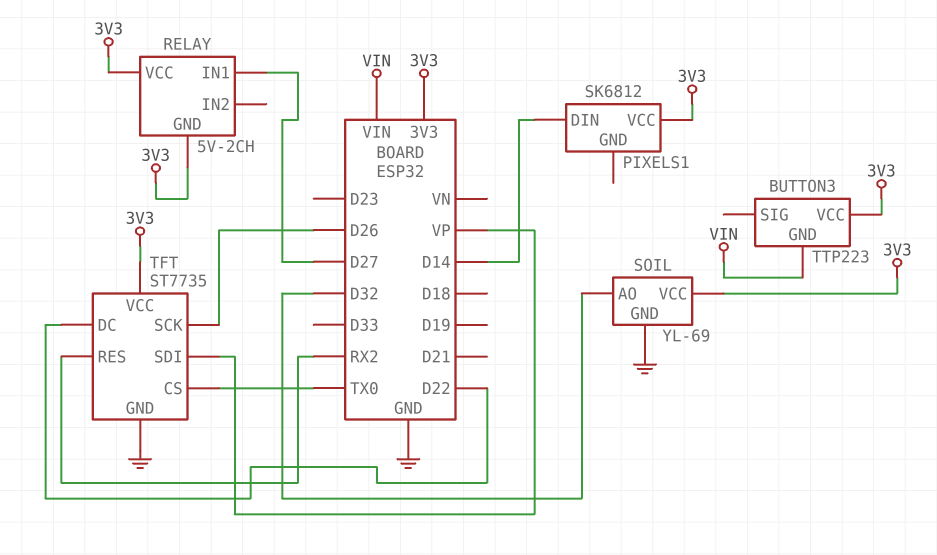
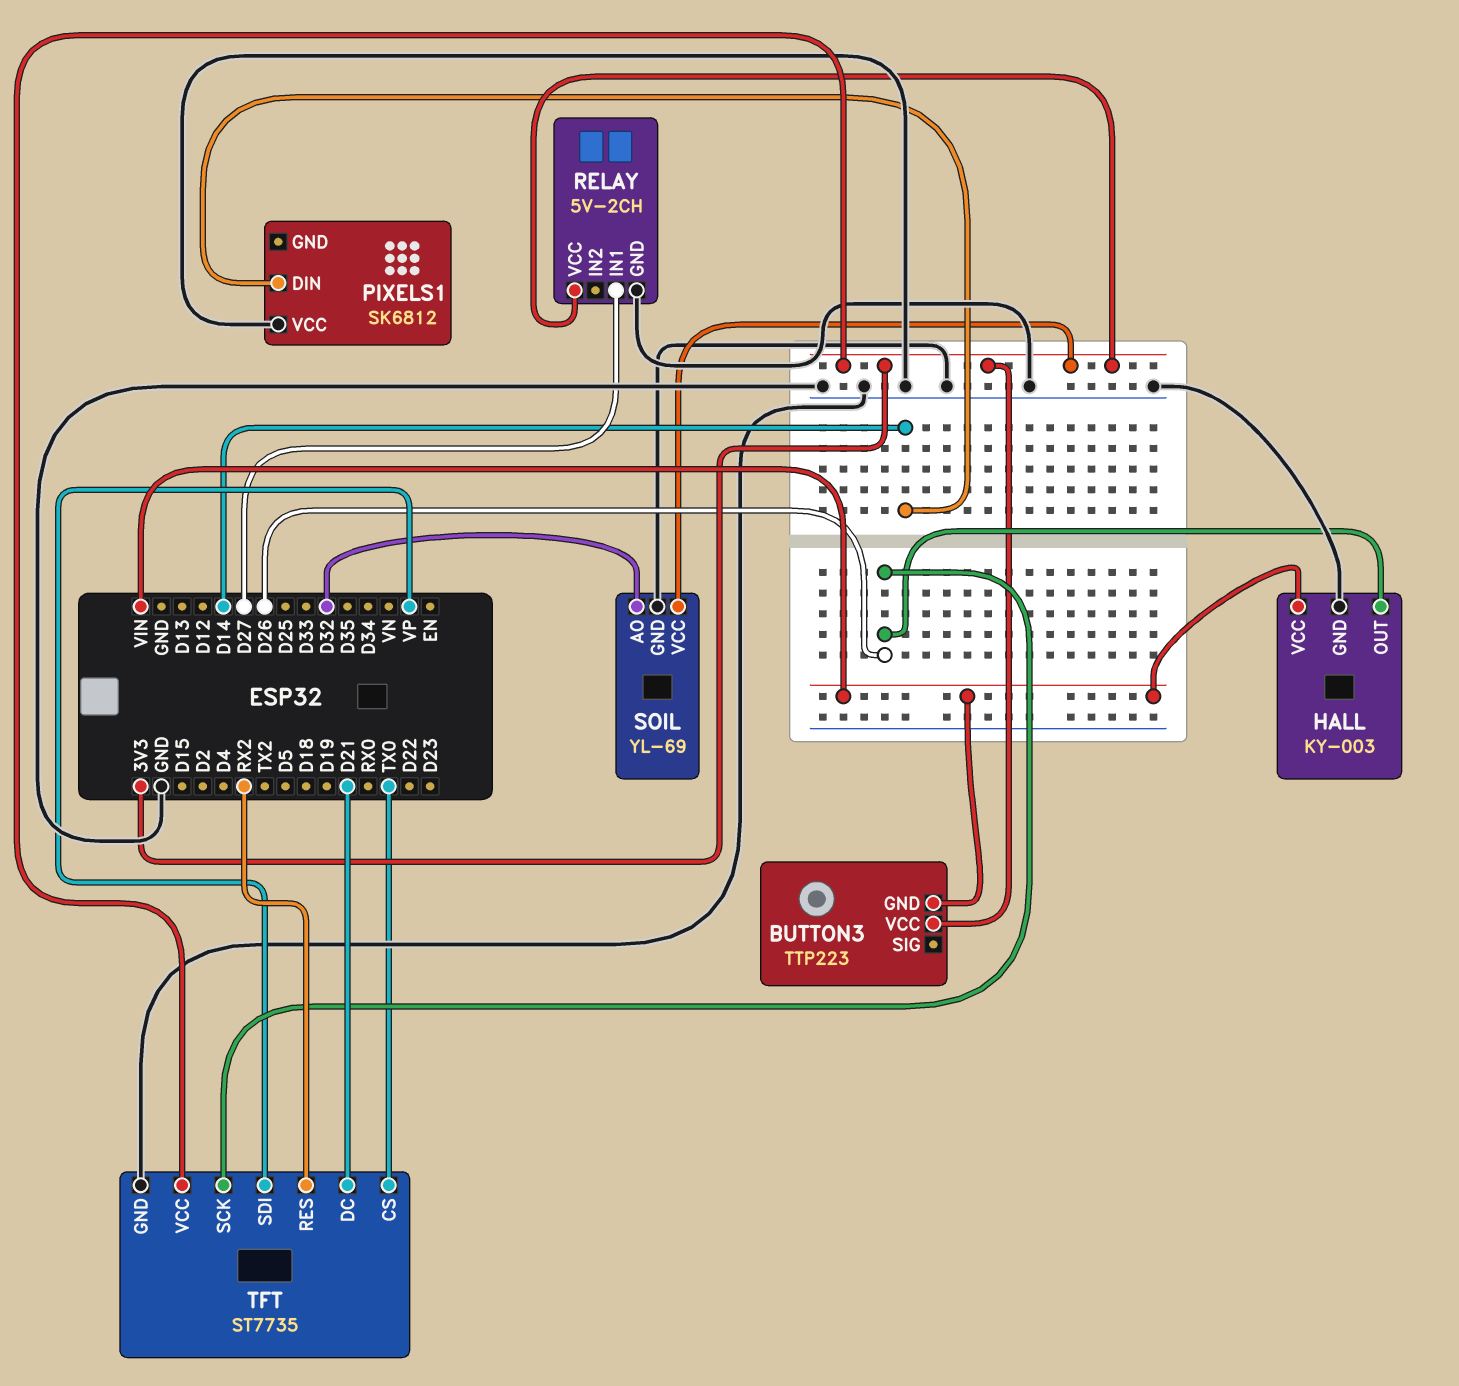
HALL: none -> KY-003
HALL pin GND: none -> GND
HALL pin OUT: none -> D26
HALL pin VCC: none -> VIN
PIXELS1 pin VCC: 3V3 -> GND
RELAY pin GND: 3V3 -> GND
TFT pin DC: D22 -> D21

